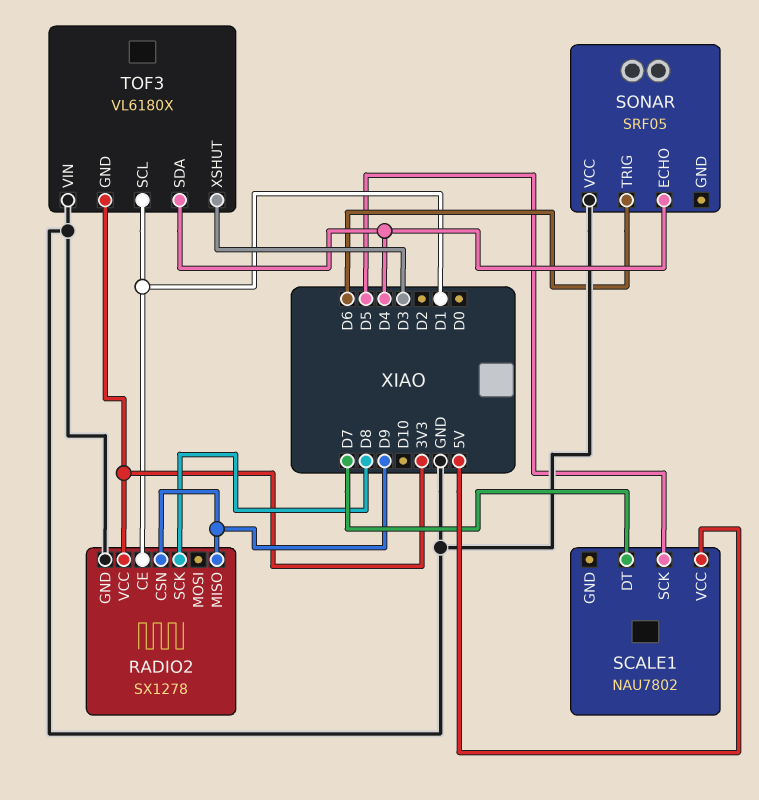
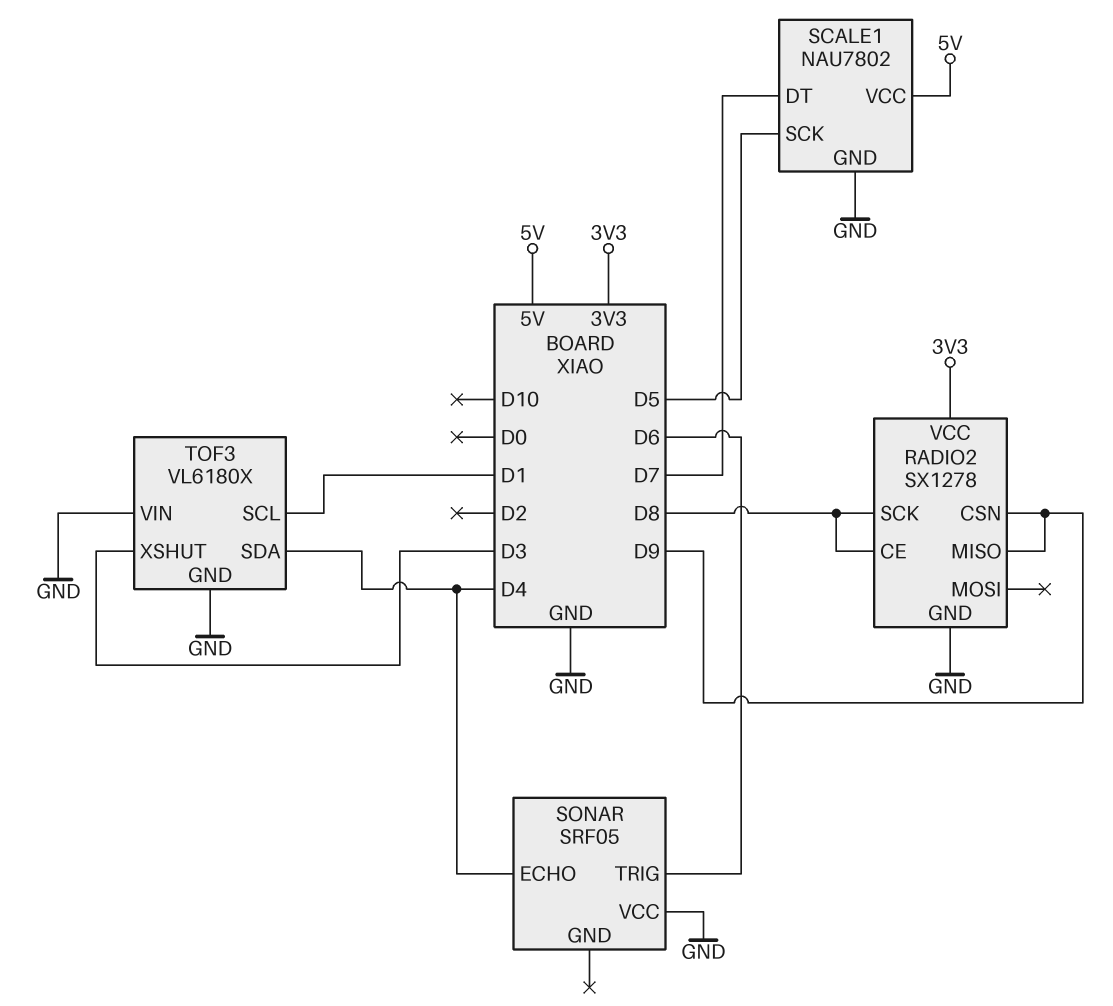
RADIO2 pin CE: D1 -> D8
SCALE1 pin GND: none -> GND
TOF3 pin GND: 3V3 -> GND

